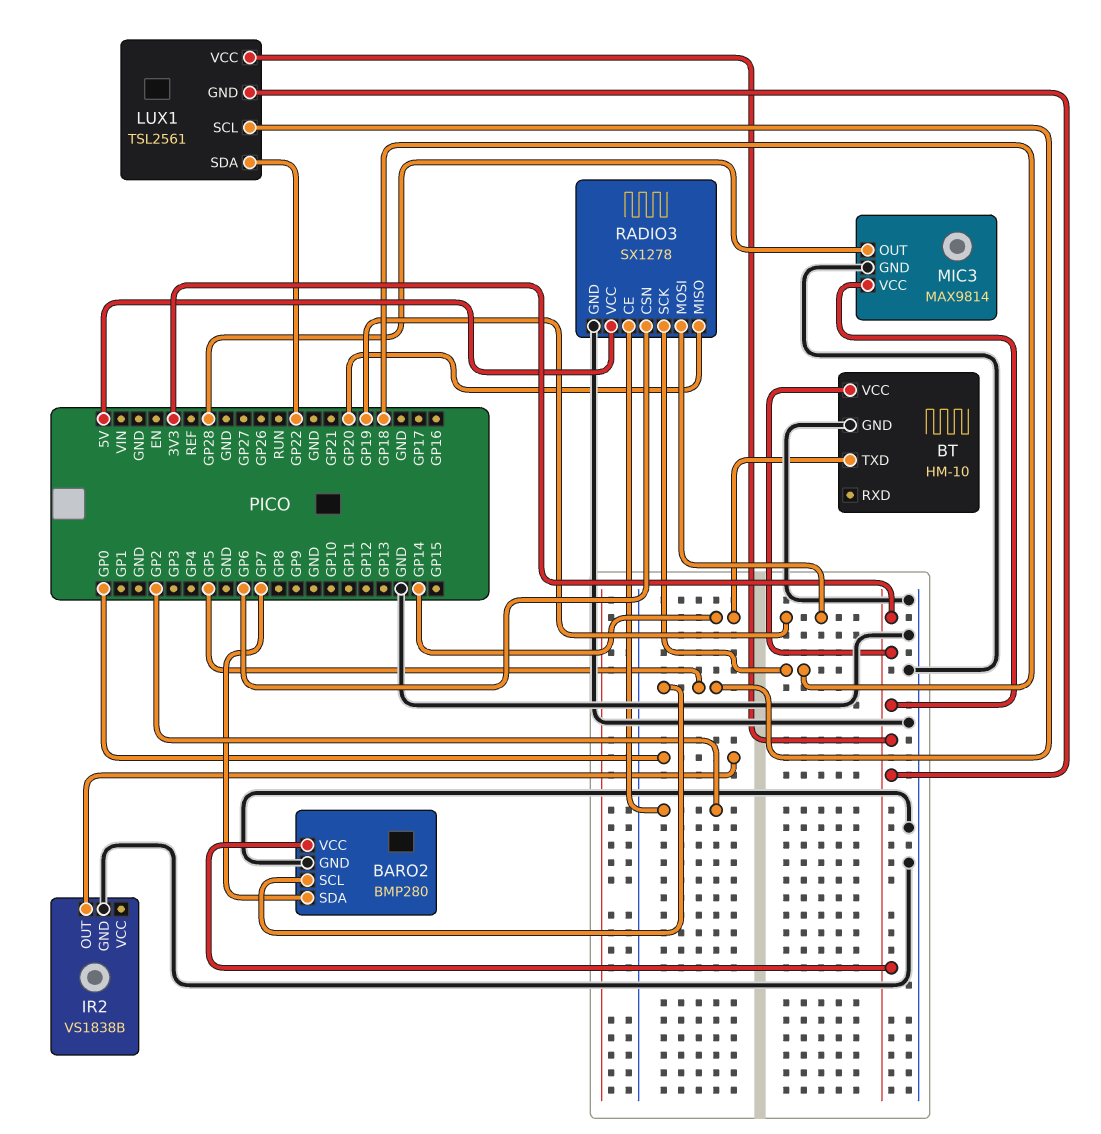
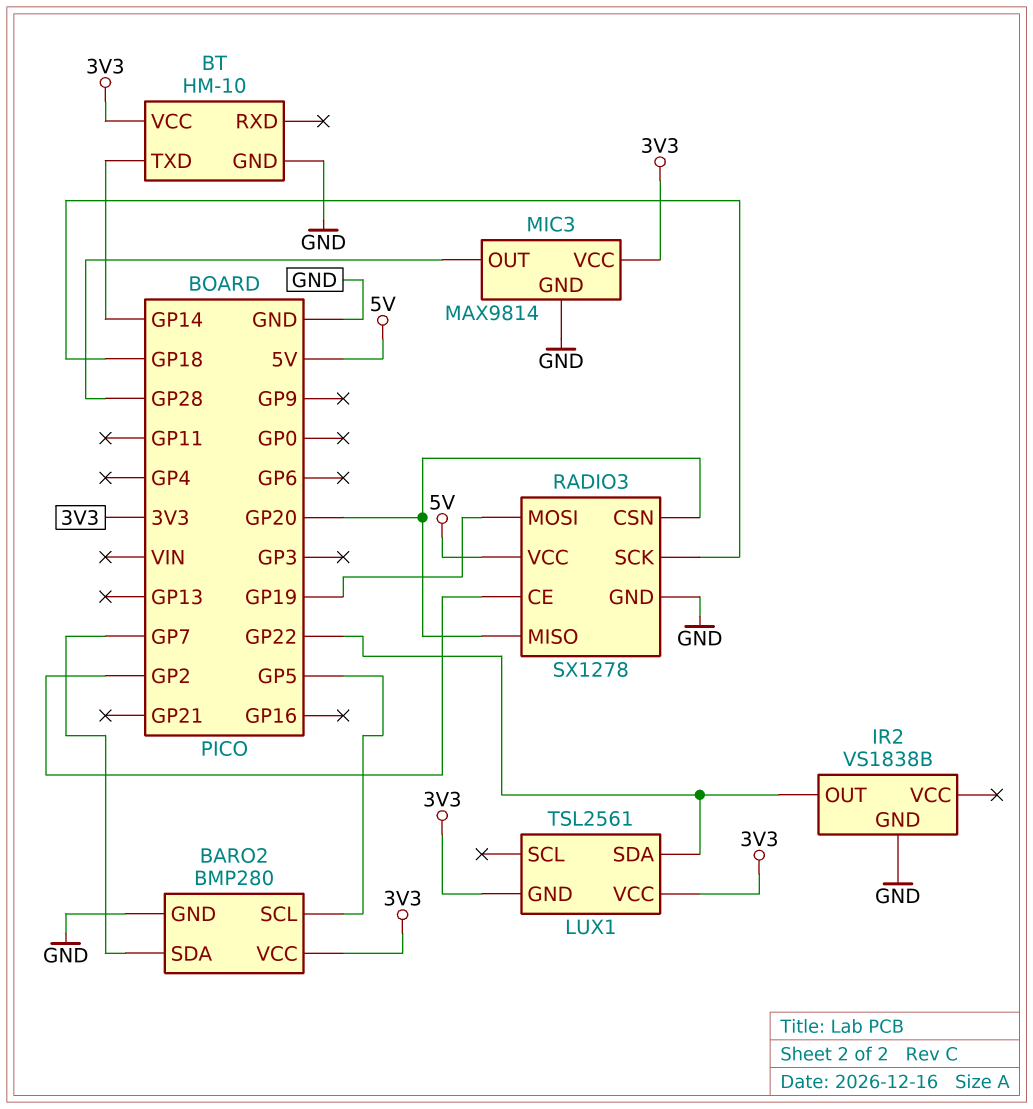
IR2 pin OUT: GP0 -> GP22
LUX1 pin SCL: GP5 -> none
RADIO3 pin CSN: GP6 -> GP20

